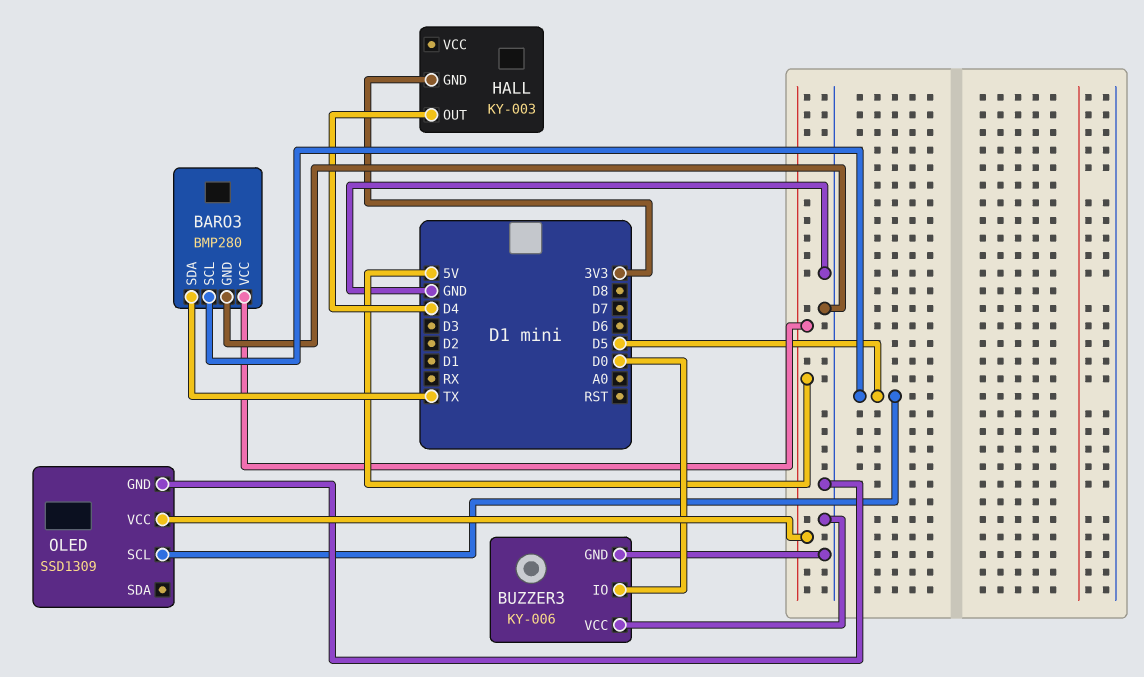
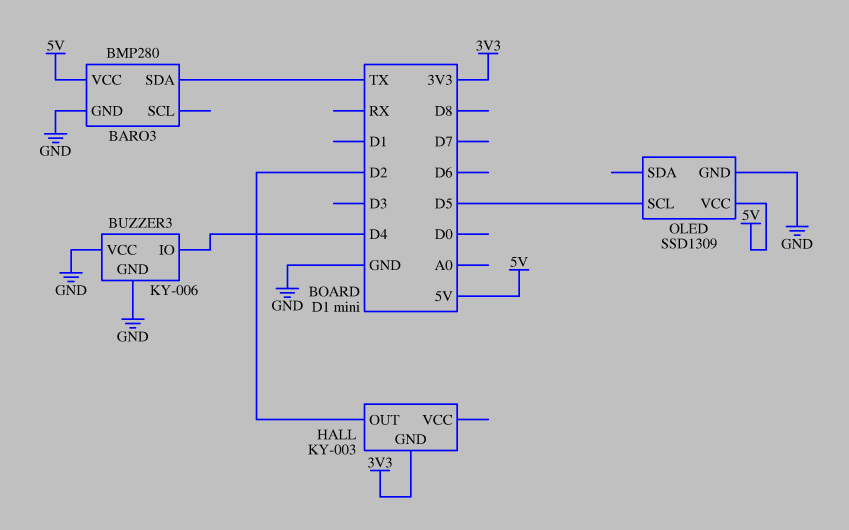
BARO3 pin SCL: D5 -> none
BUZZER3 pin IO: D0 -> D4
HALL pin OUT: D4 -> D2

